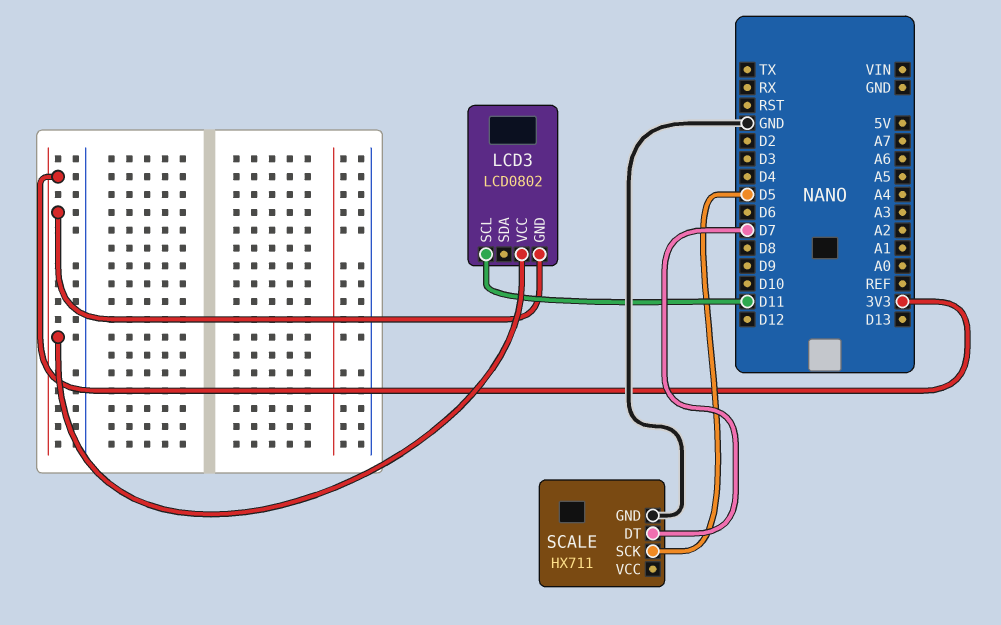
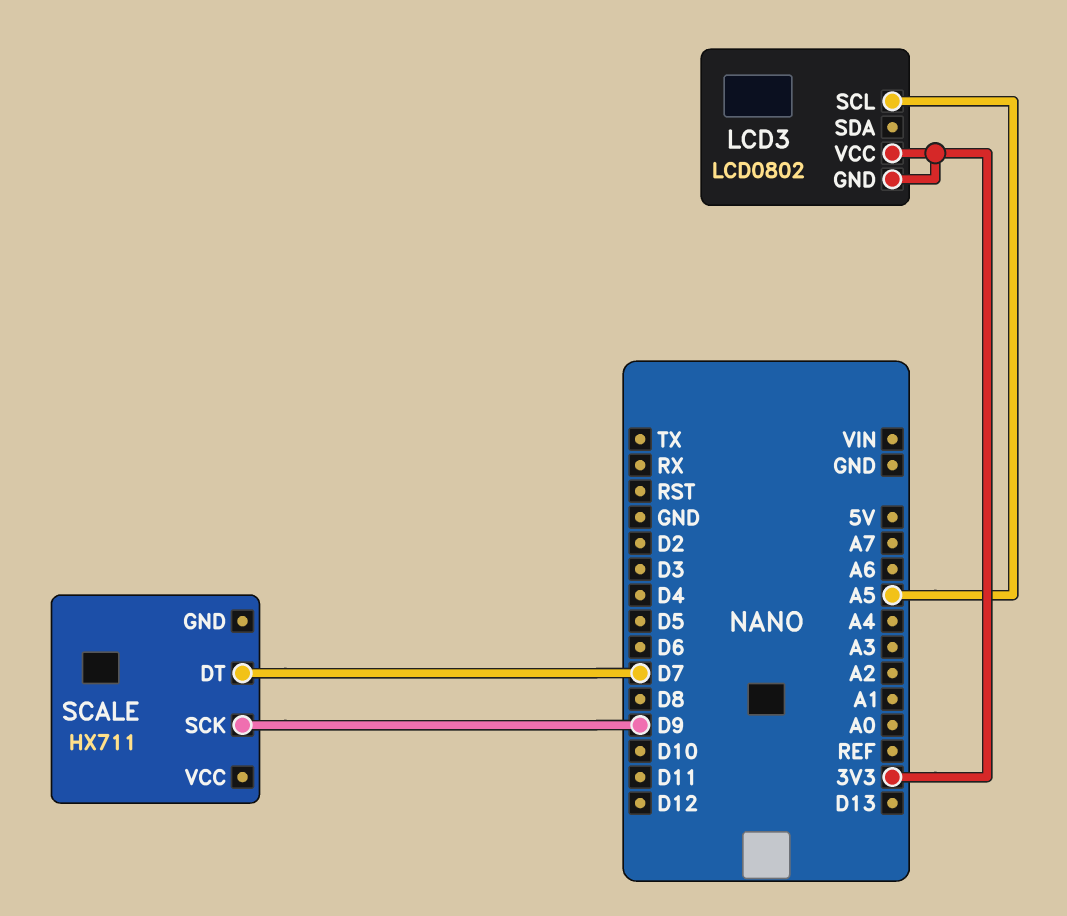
LCD3 pin SCL: D11 -> A5
SCALE pin GND: GND -> none
SCALE pin SCK: D5 -> D9

